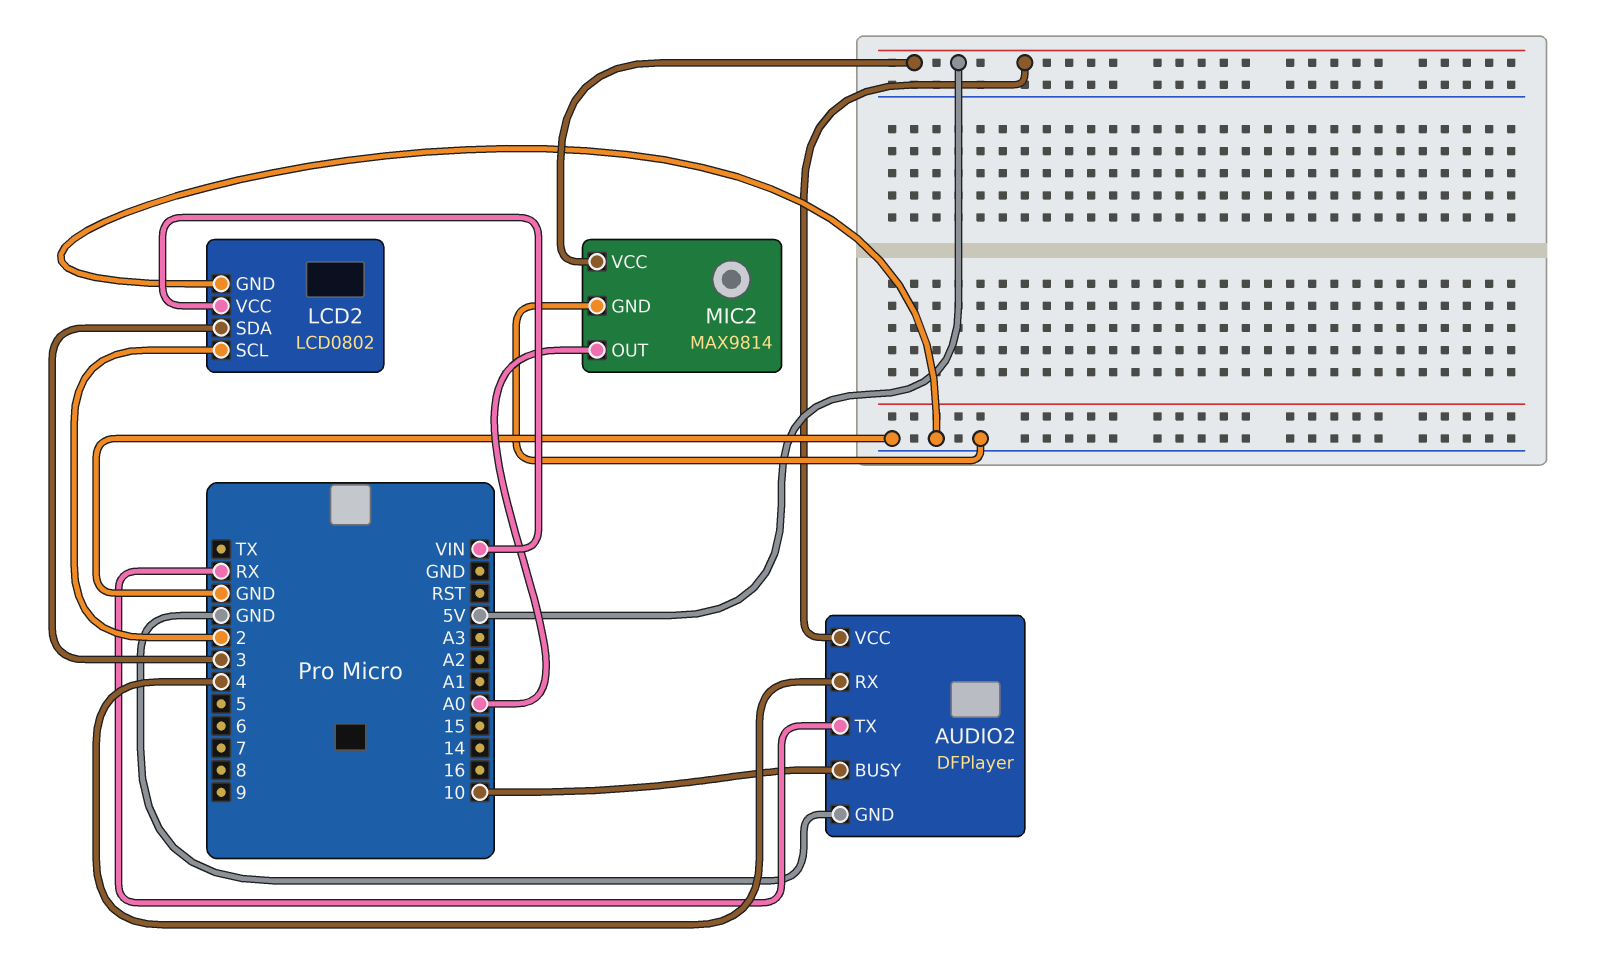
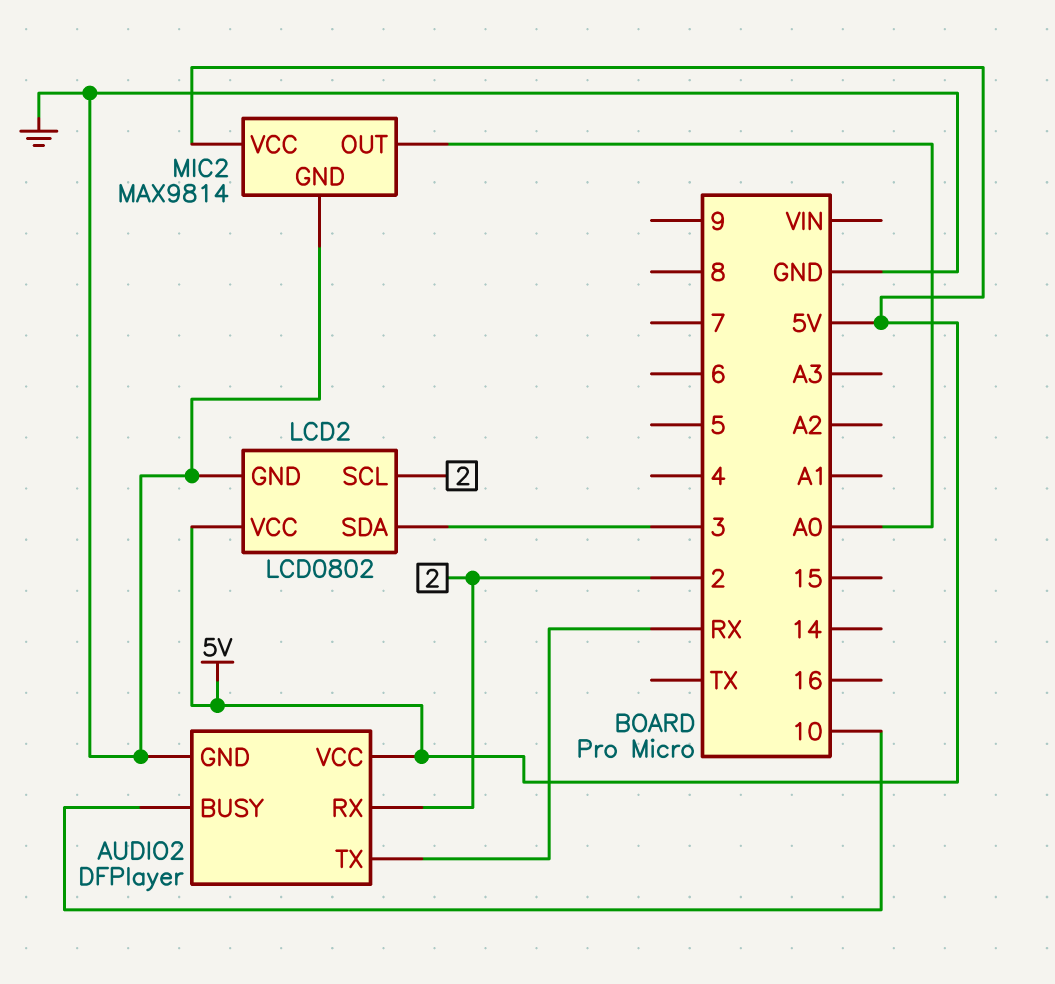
AUDIO2 pin RX: 4 -> 2
LCD2 pin VCC: VIN -> 5V

